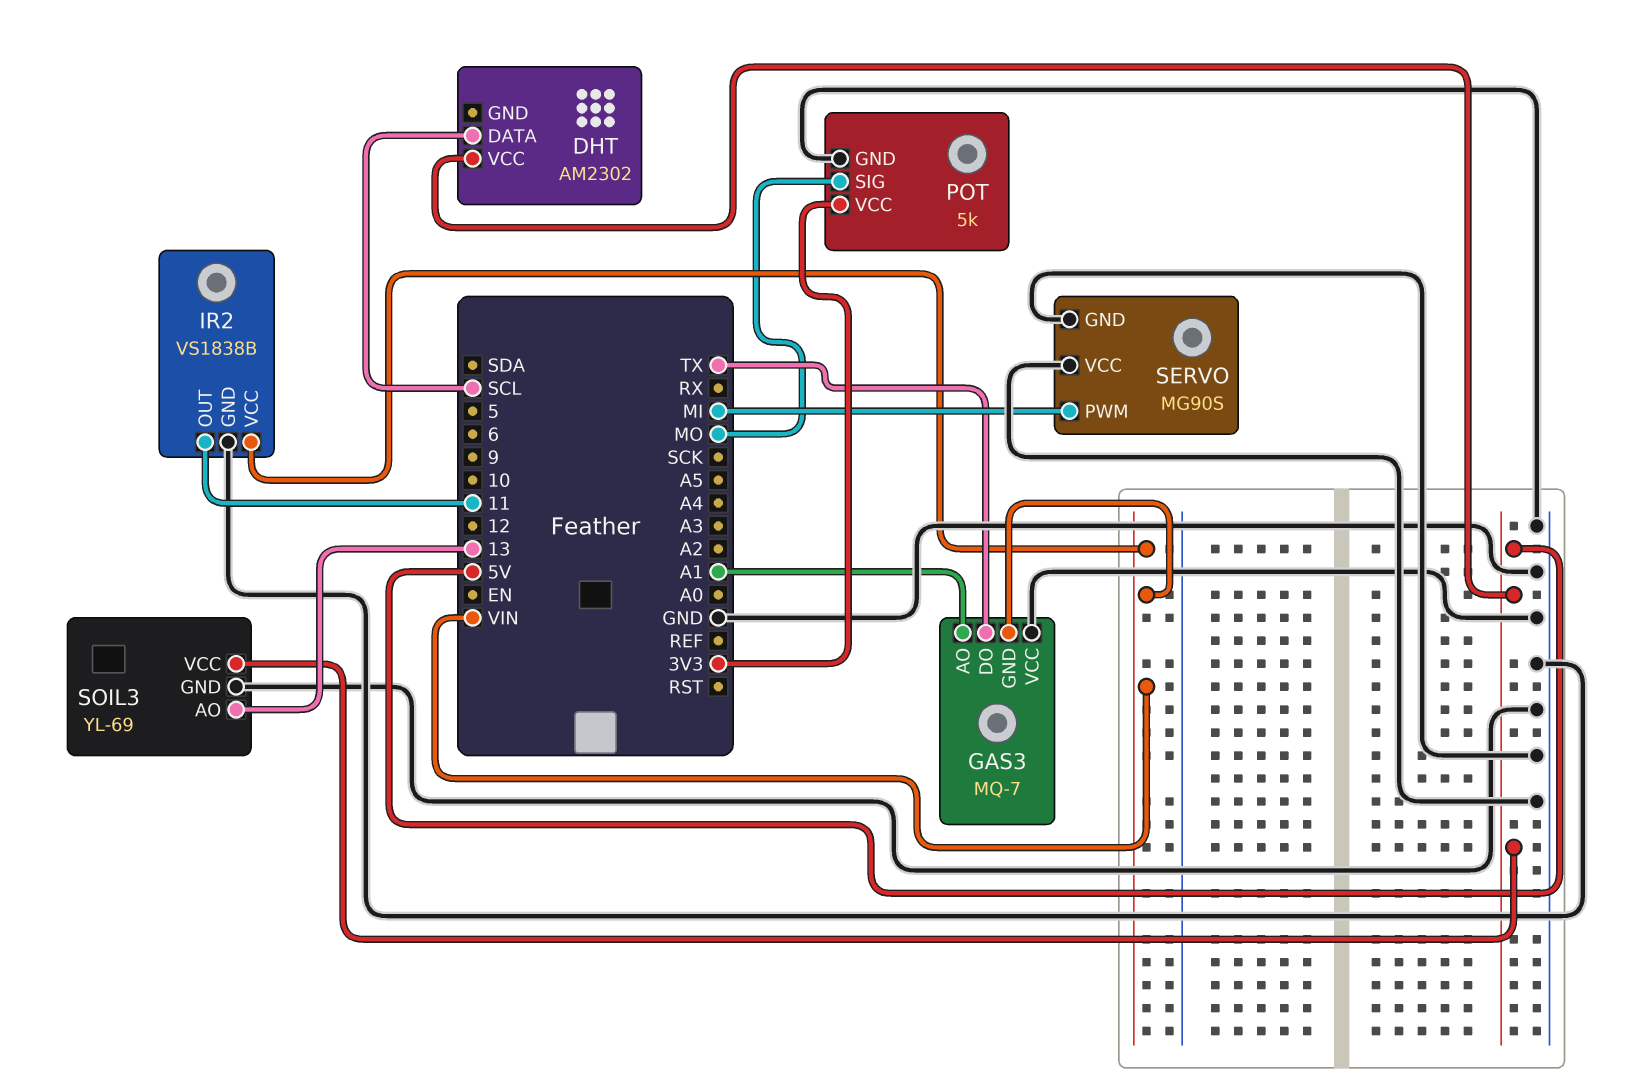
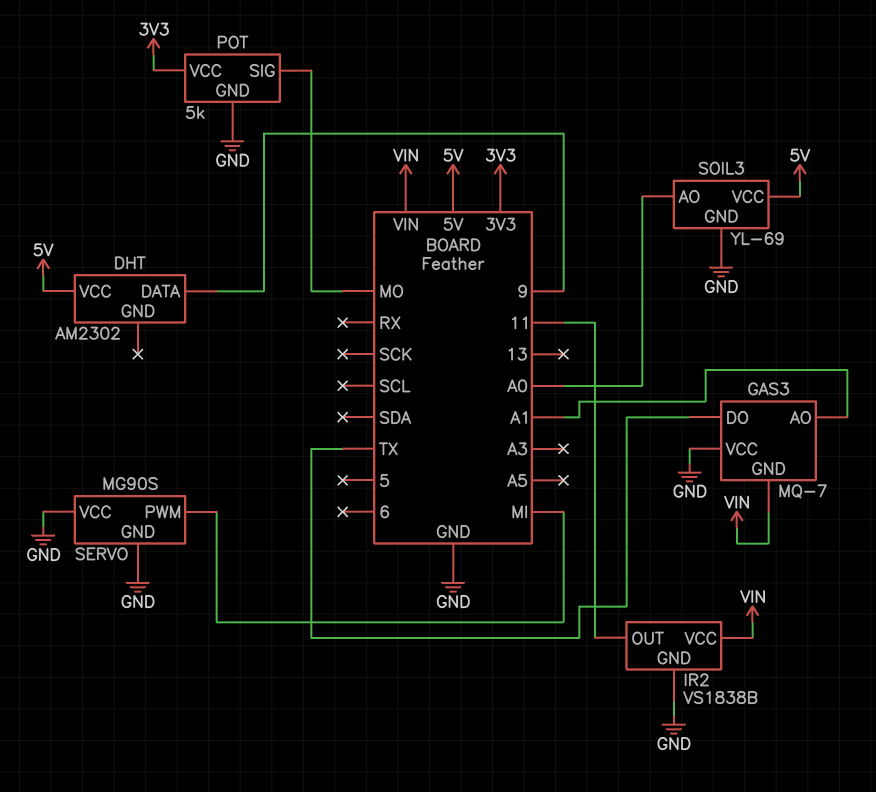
DHT pin DATA: SCL -> 9
SOIL3 pin AO: 13 -> A0

